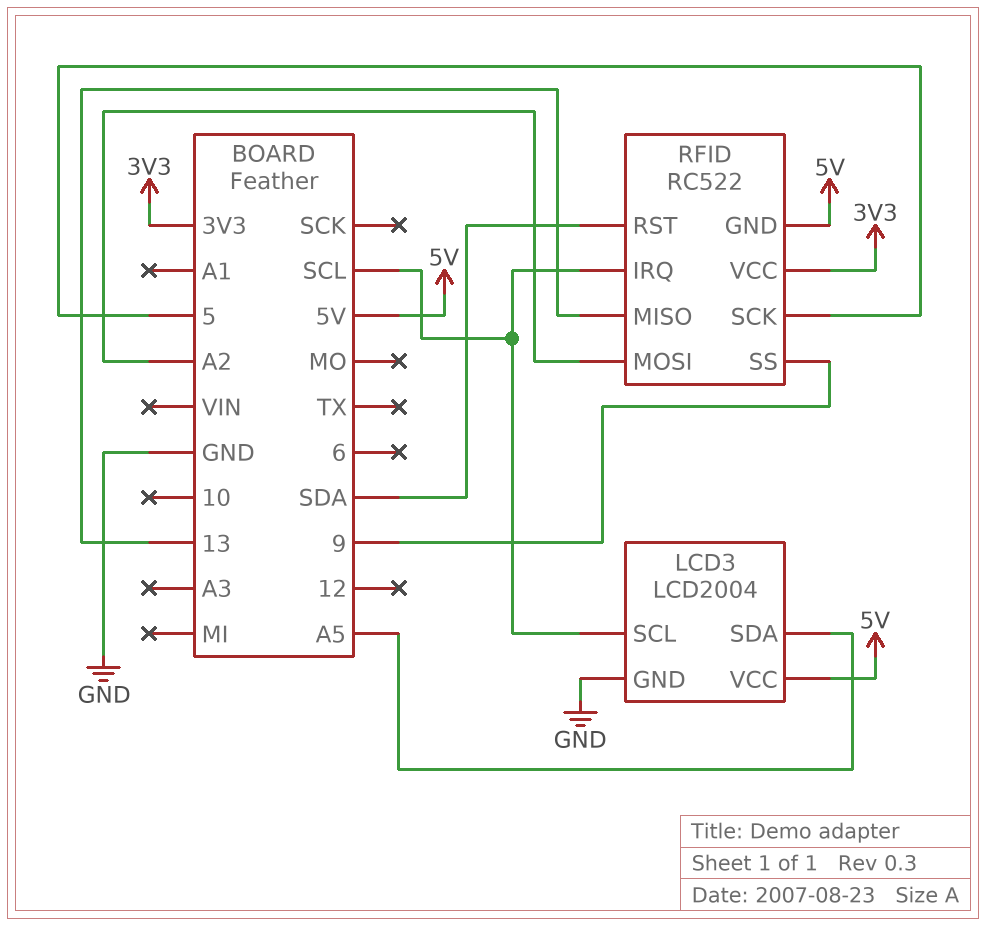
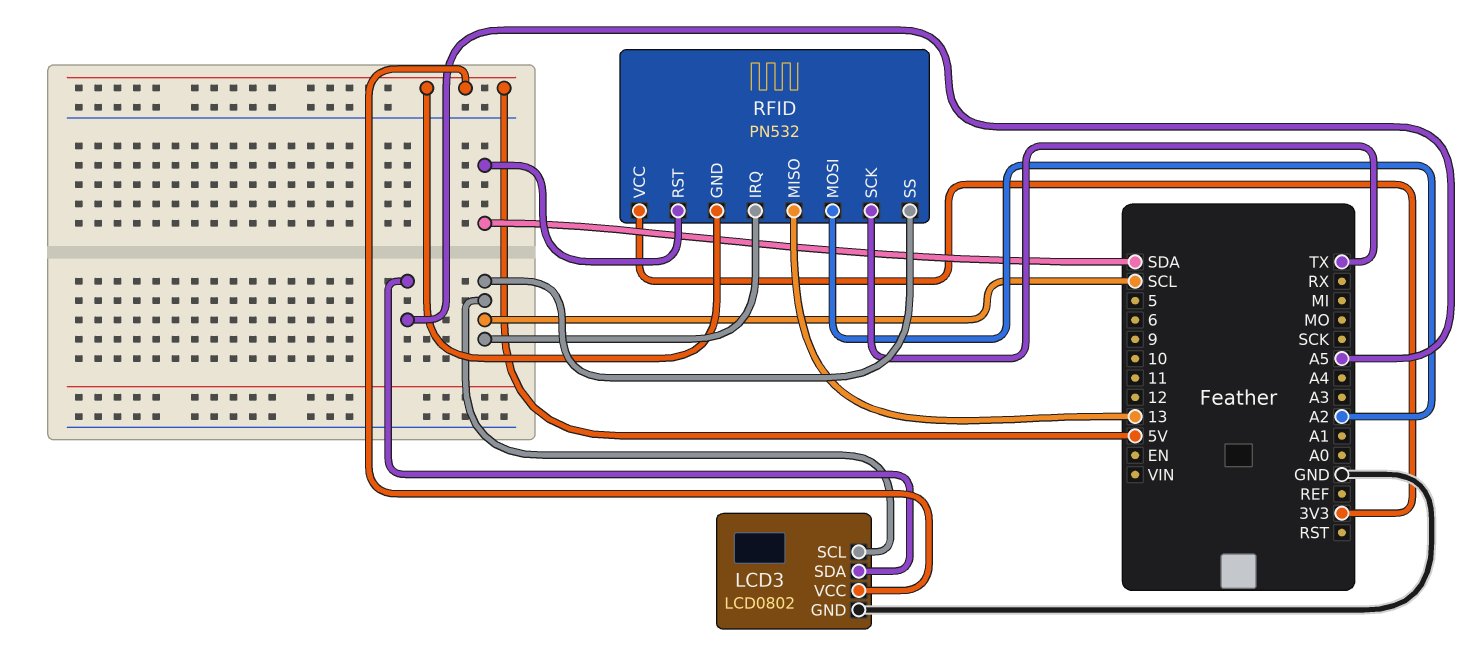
LCD3: LCD2004 -> LCD0802
RFID: RC522 -> PN532
RFID pin SCK: 5 -> TX
RFID pin SS: 9 -> SCL

